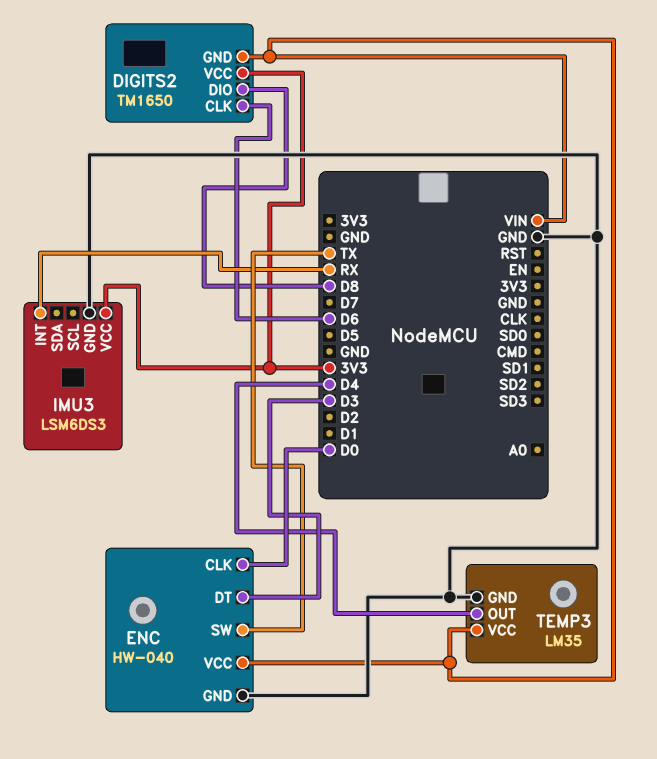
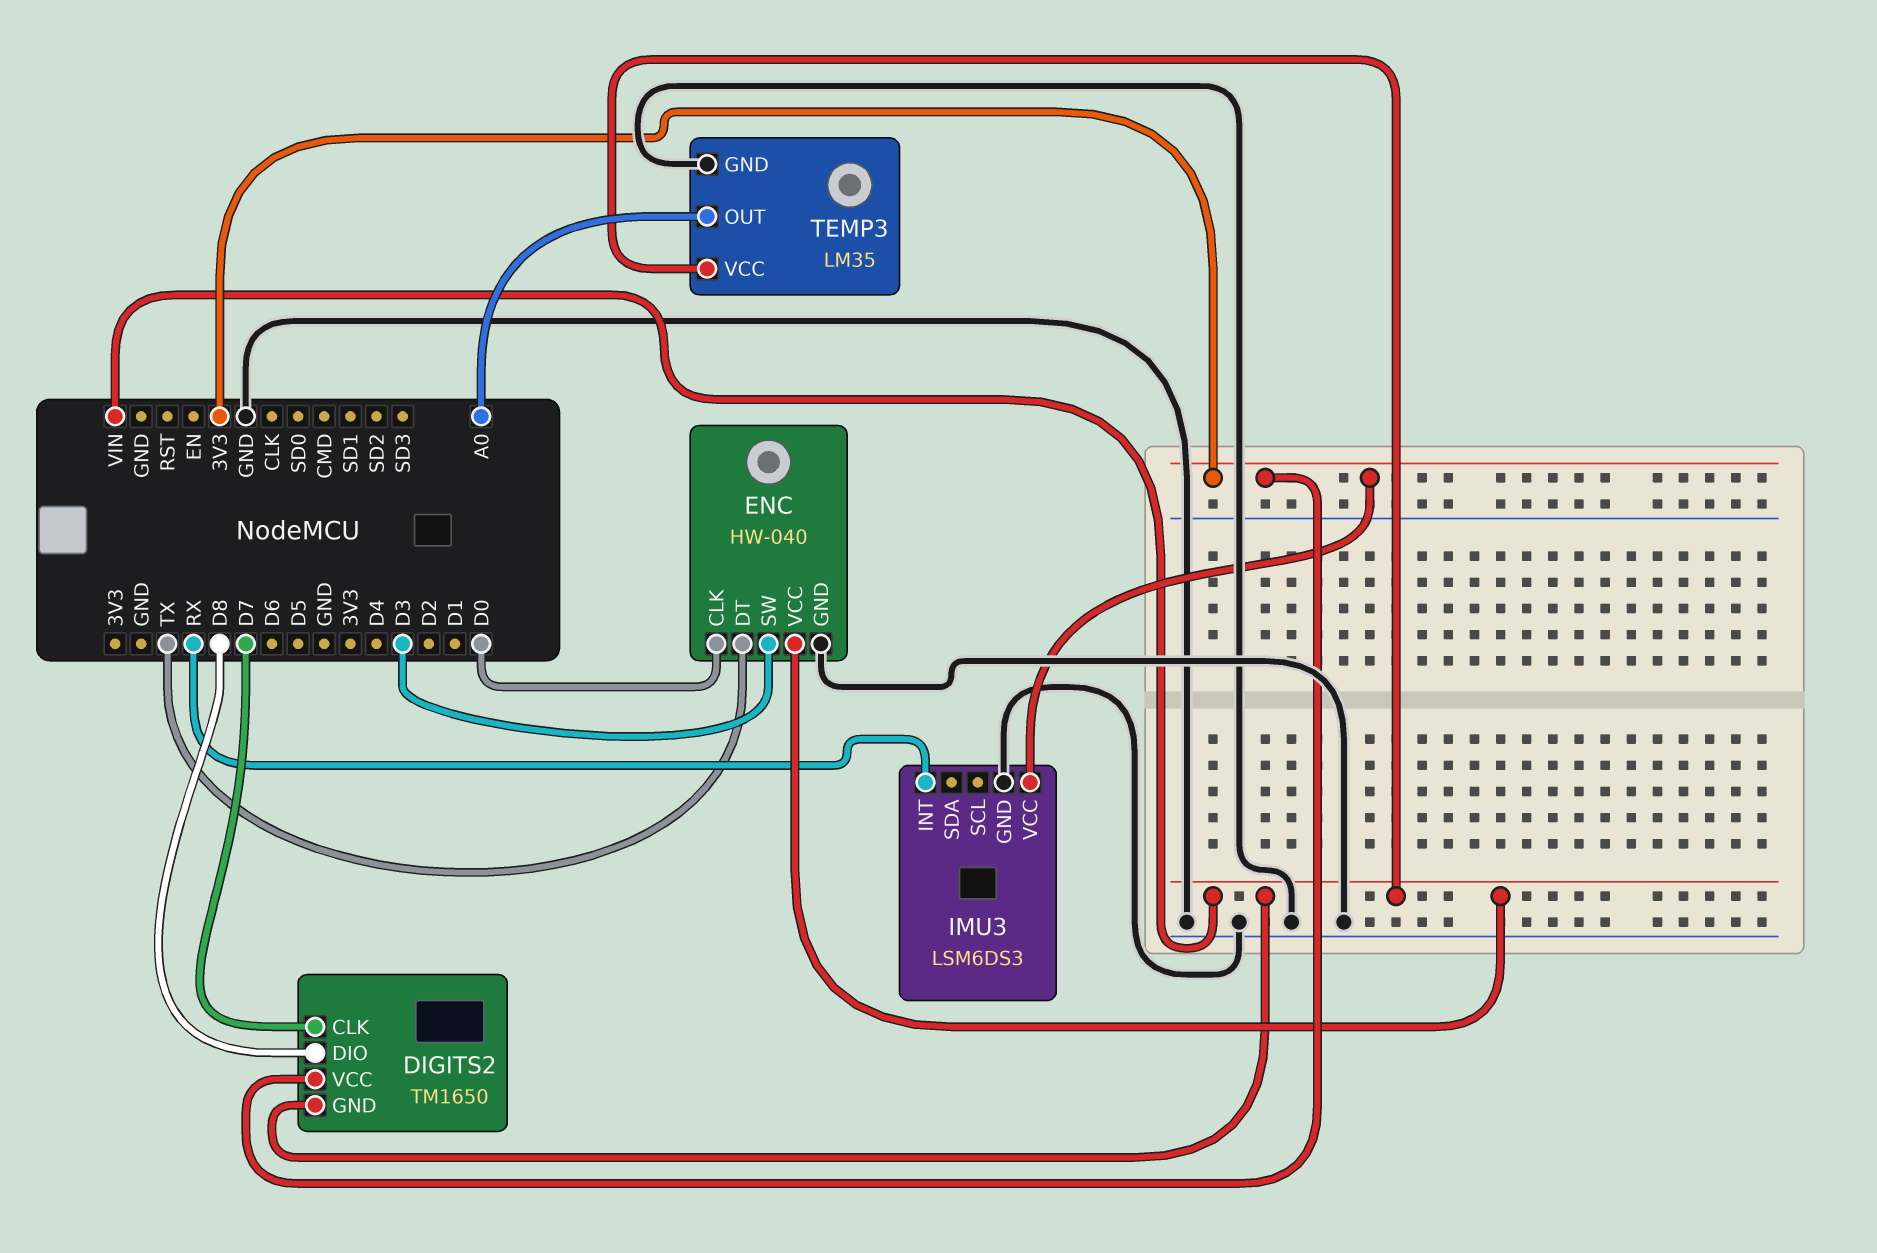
DIGITS2 pin CLK: D6 -> D7
ENC pin DT: D3 -> TX
ENC pin SW: TX -> D3
TEMP3 pin OUT: D4 -> A0

